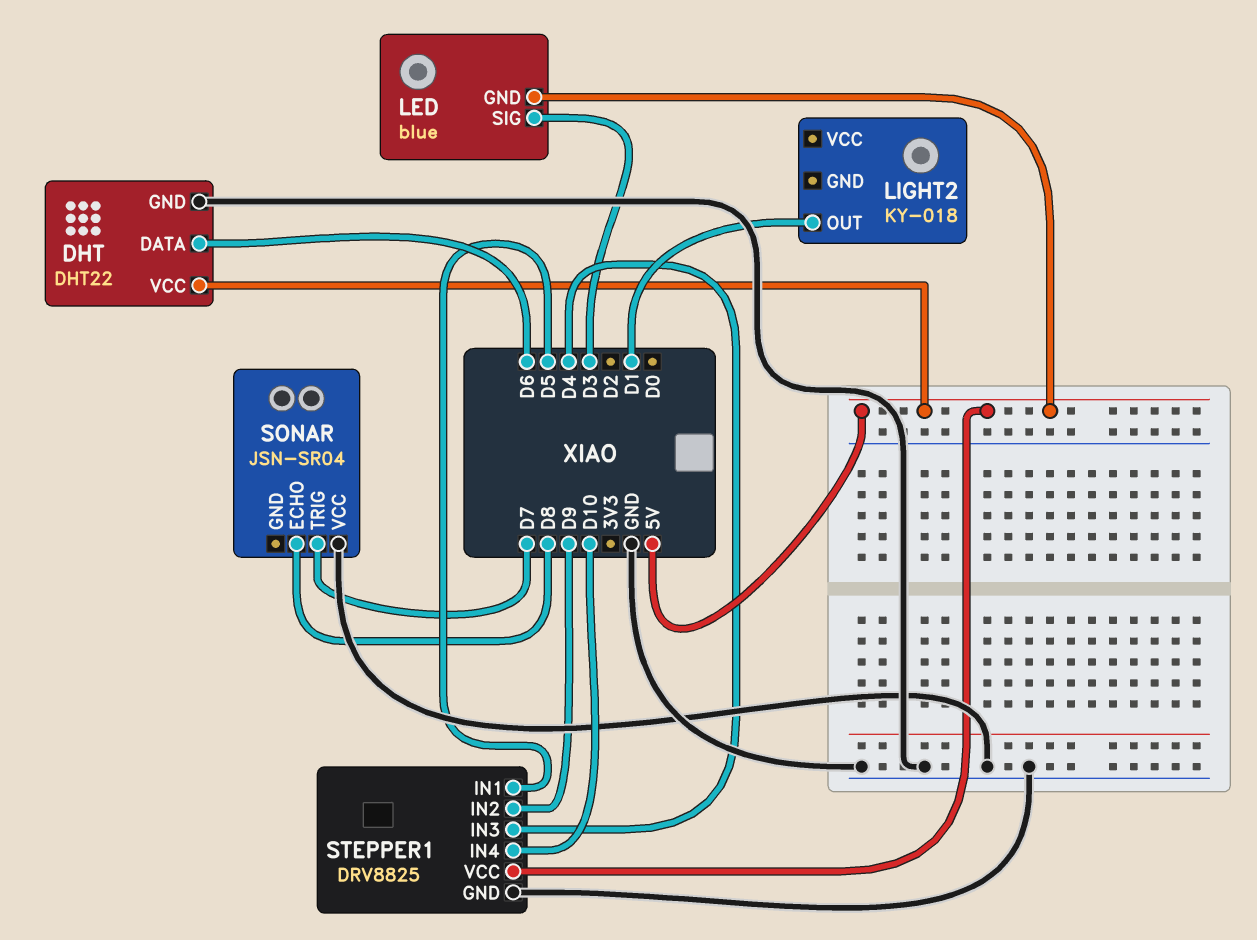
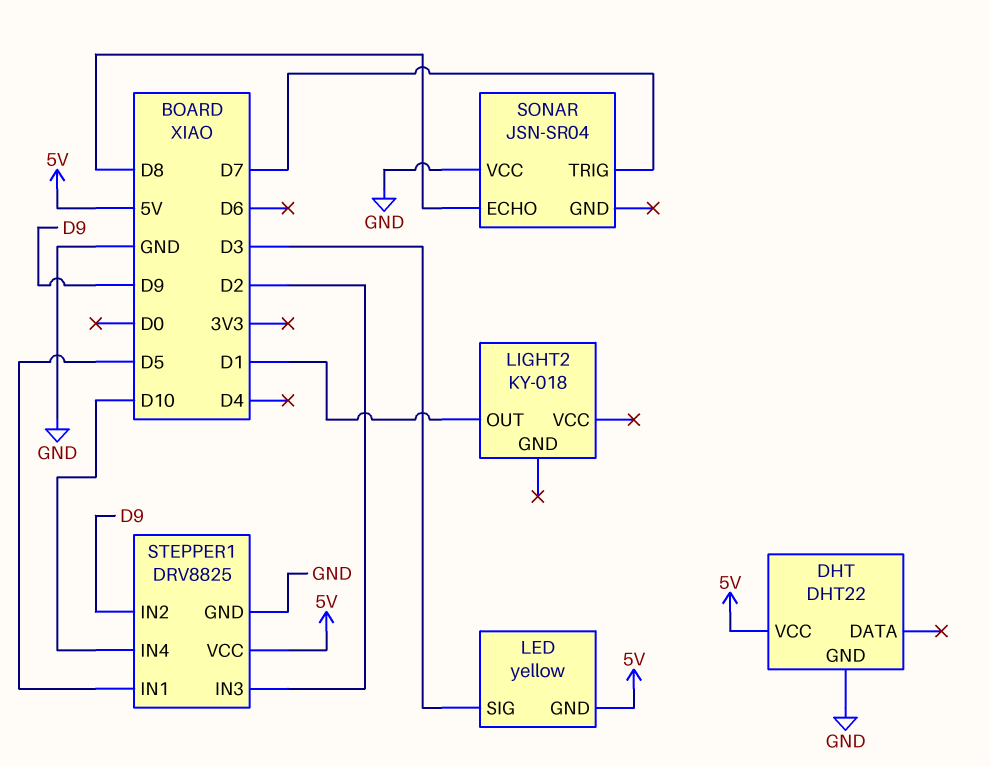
DHT pin DATA: D6 -> none
LED: blue -> yellow
STEPPER1 pin IN3: D4 -> D2

